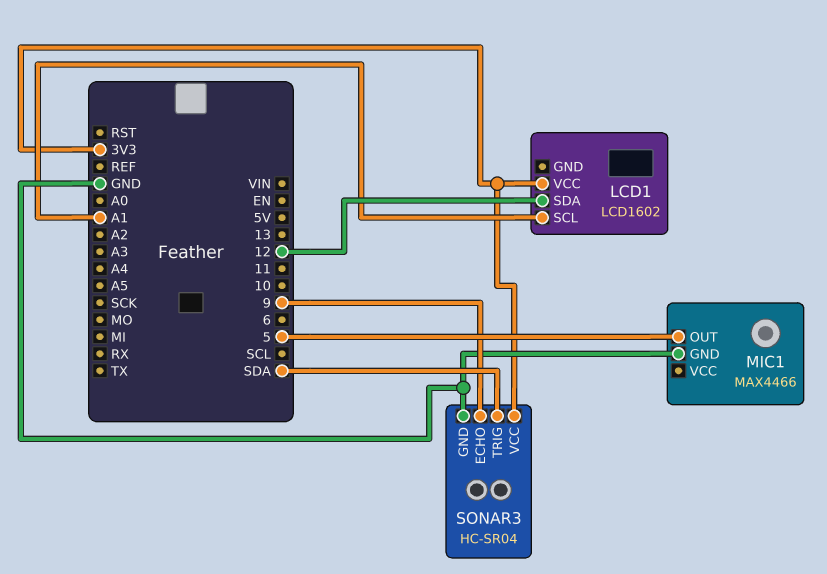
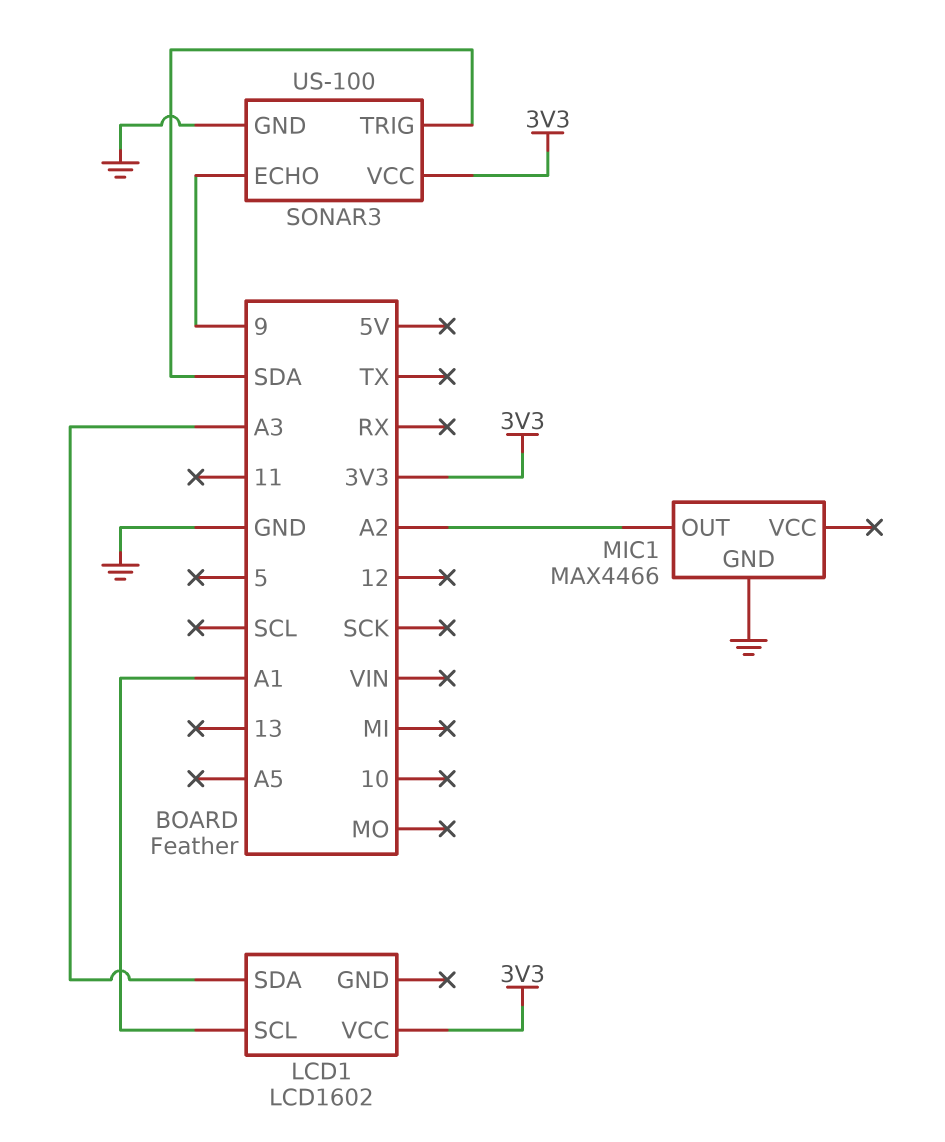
LCD1 pin SDA: 12 -> A3
MIC1 pin OUT: 5 -> A2
SONAR3: HC-SR04 -> US-100

